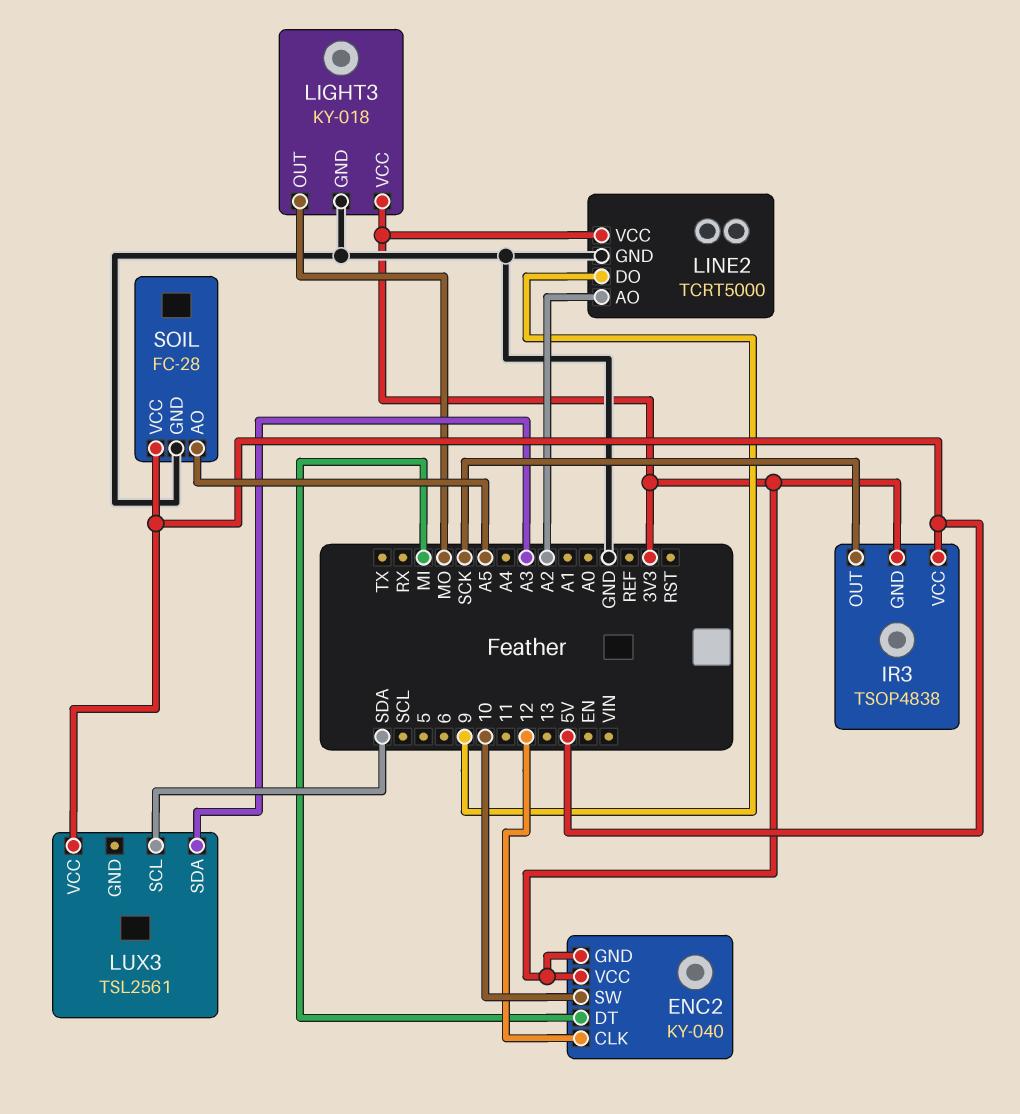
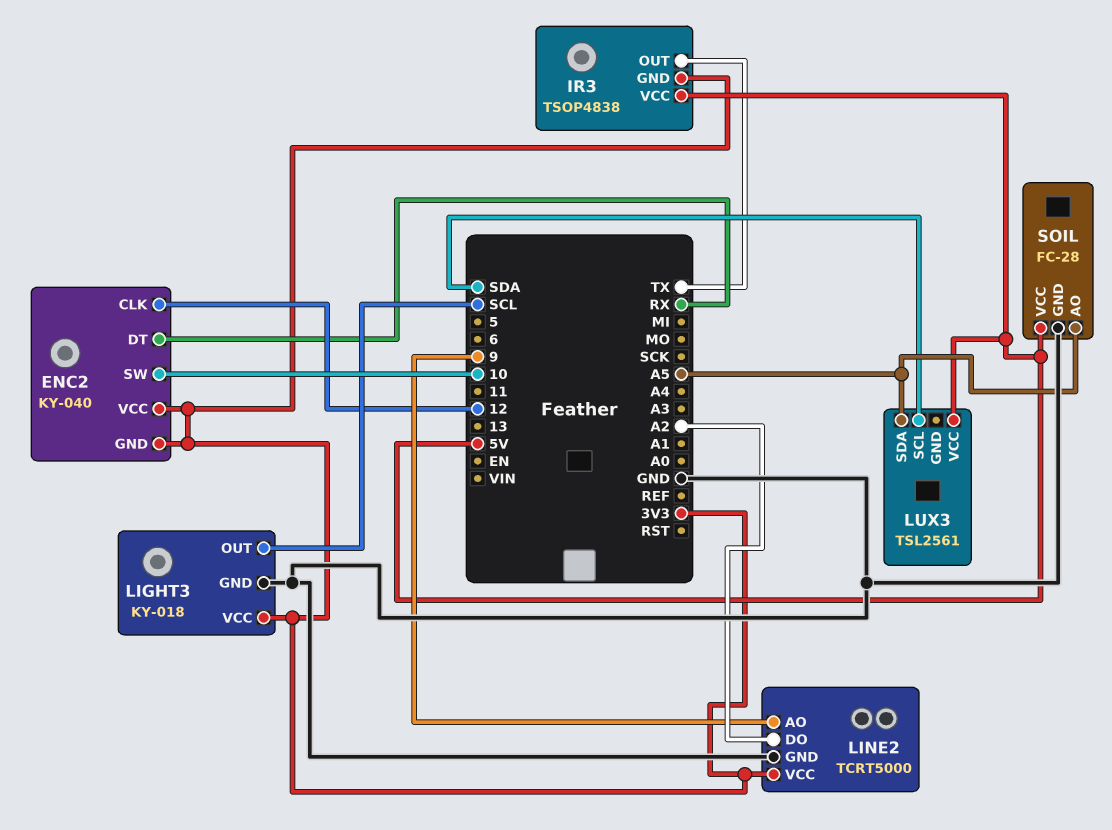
ENC2 pin DT: MI -> RX
IR3 pin OUT: SCK -> TX
LIGHT3 pin OUT: MO -> SCL
LINE2 pin AO: A2 -> 9
LINE2 pin DO: 9 -> A2
LUX3 pin SDA: A3 -> A5

